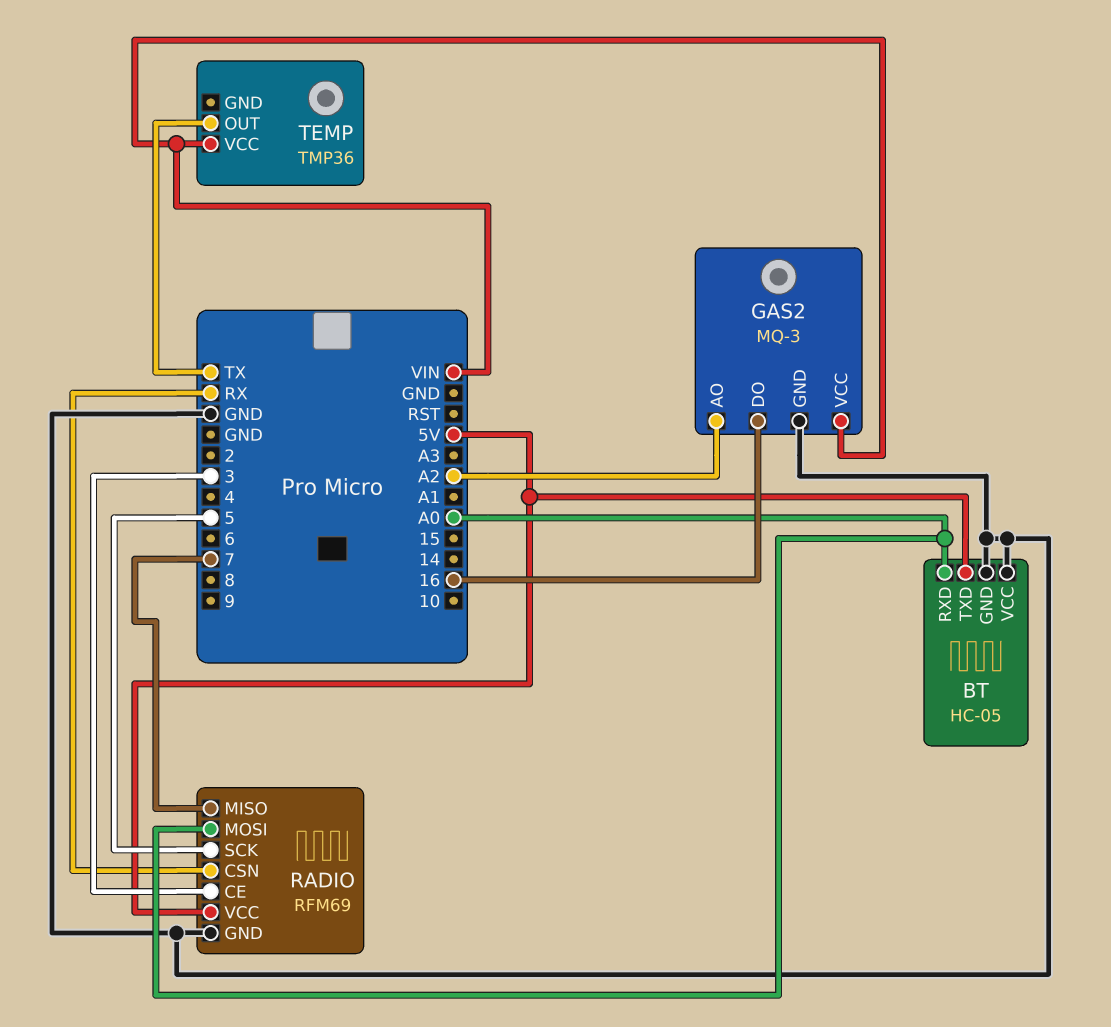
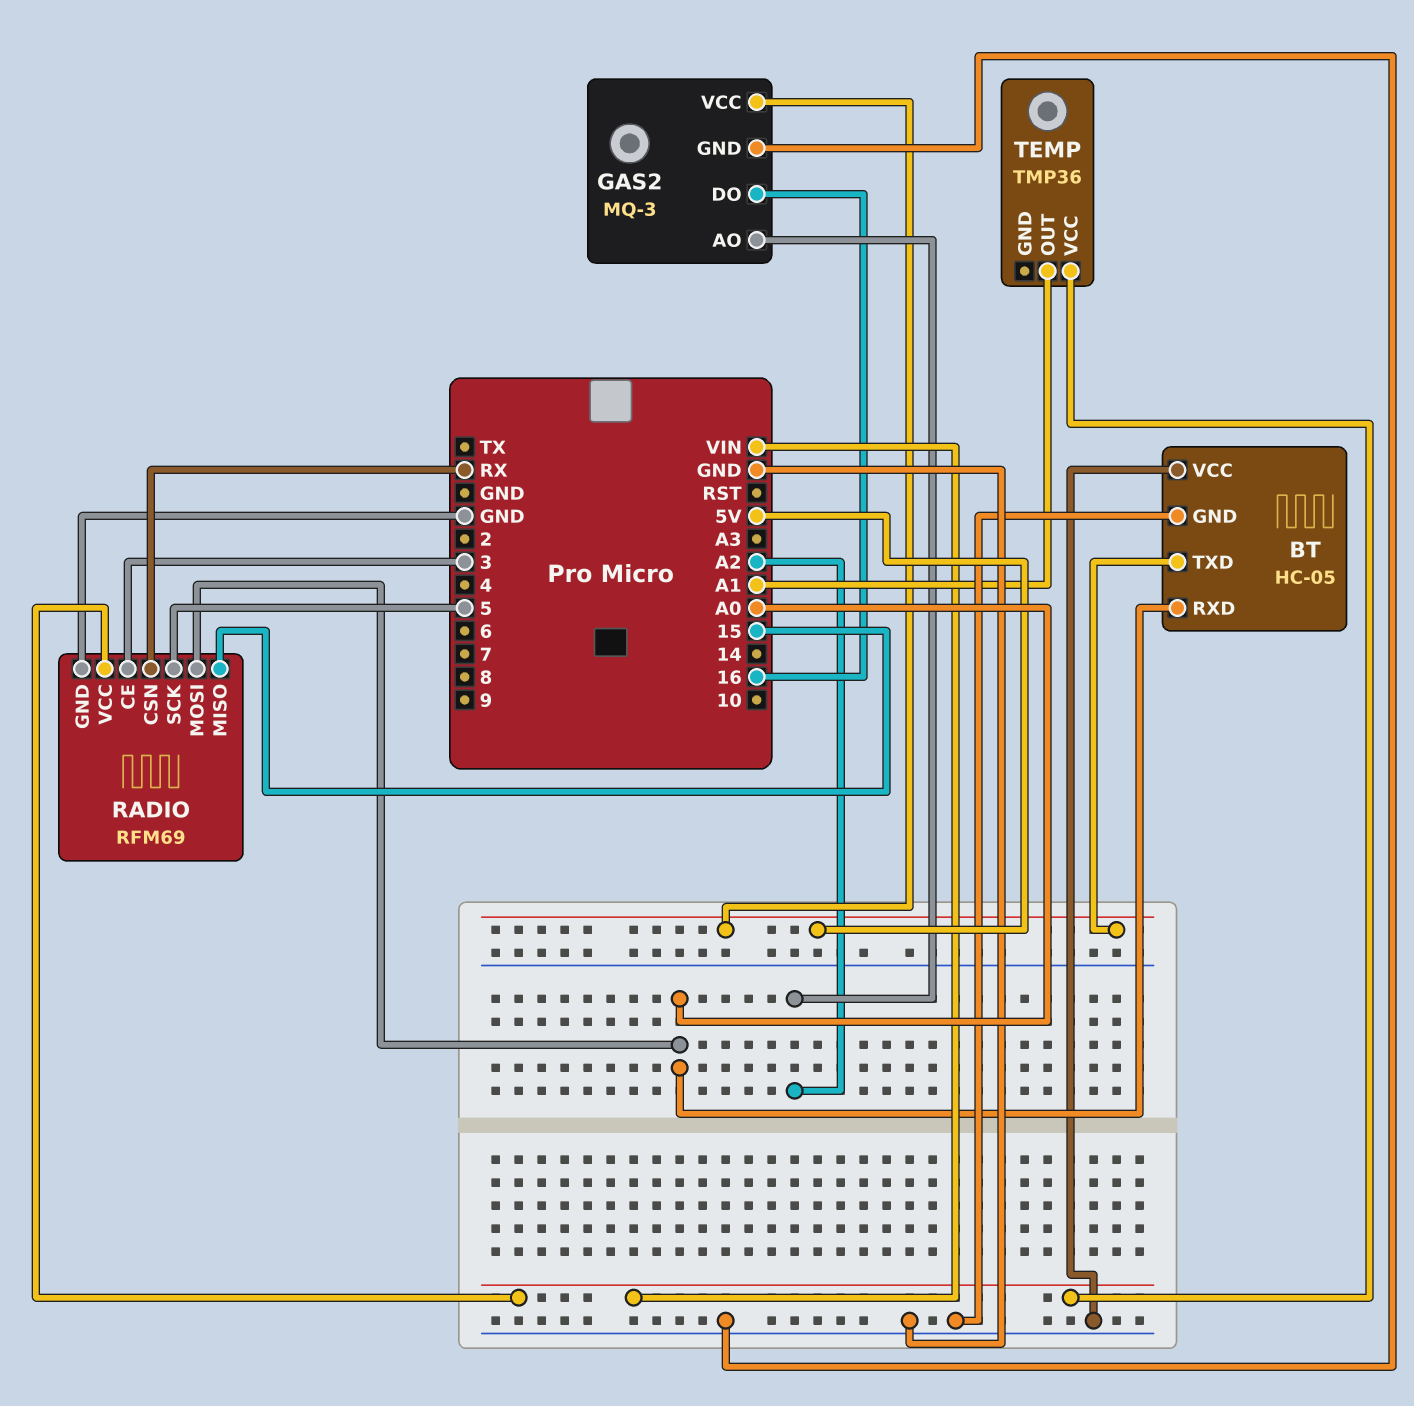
GAS2 pin VCC: VIN -> 5V
RADIO pin MISO: 7 -> 15
RADIO pin VCC: 5V -> VIN
TEMP pin OUT: TX -> A1

